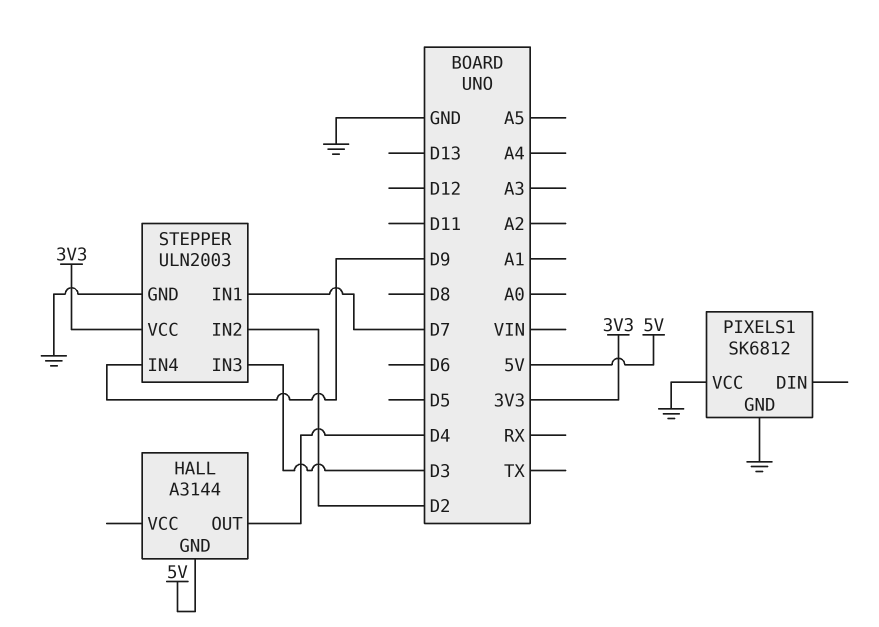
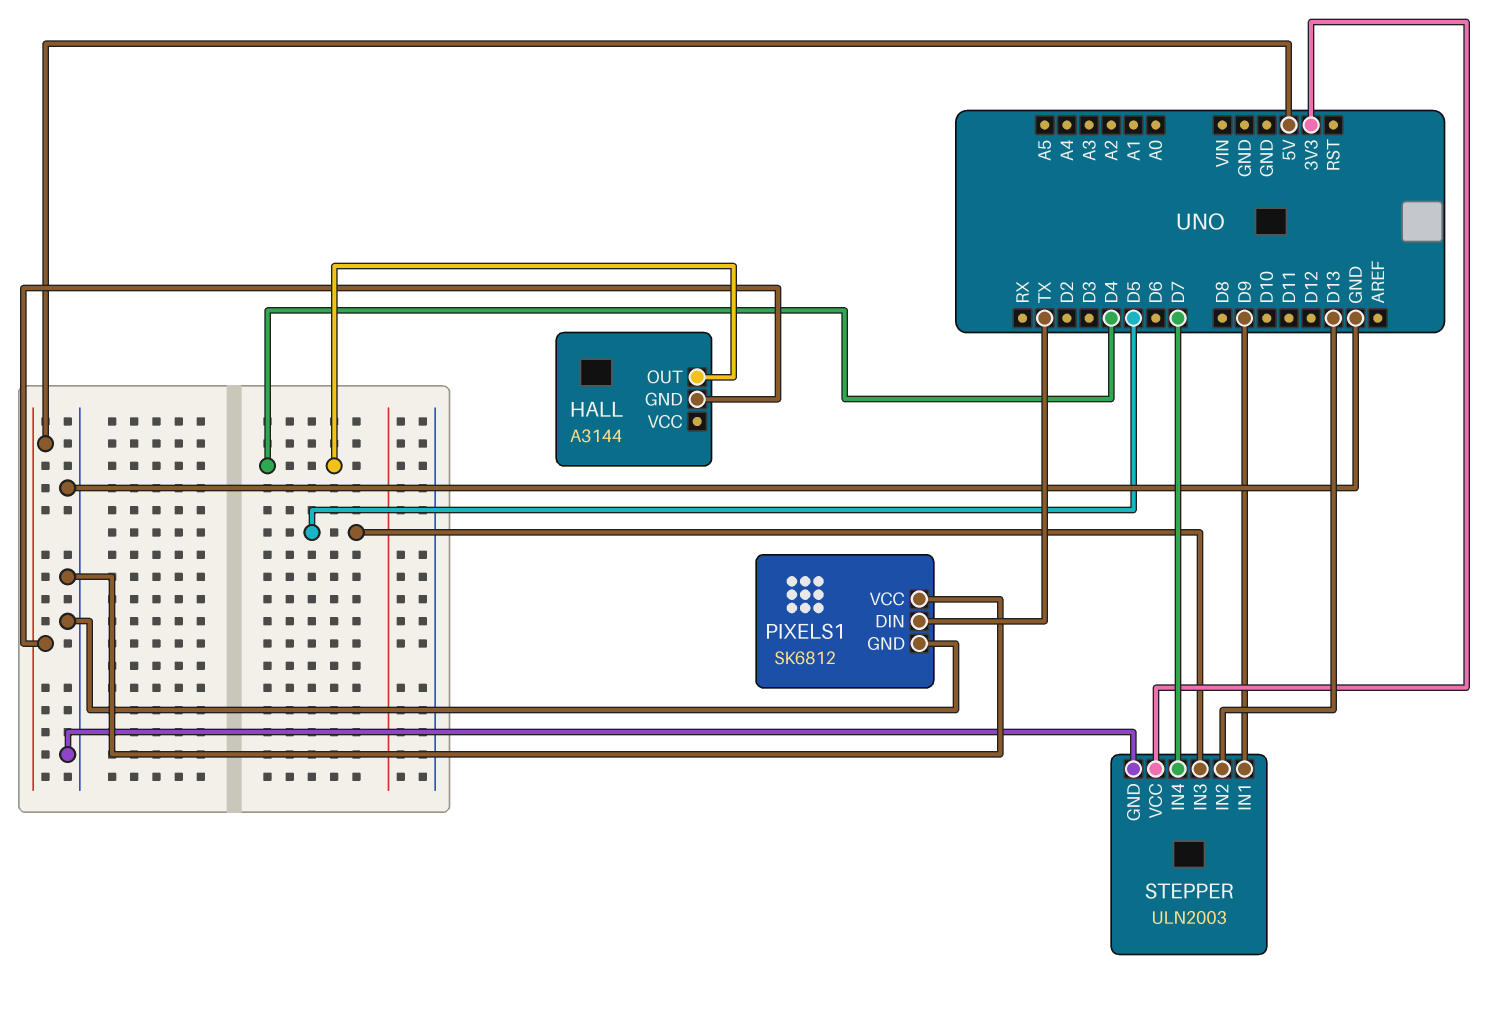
PIXELS1 pin DIN: none -> TX
STEPPER pin IN1: D7 -> D9
STEPPER pin IN2: D2 -> D13
STEPPER pin IN3: D3 -> D5
STEPPER pin IN4: D9 -> D7

